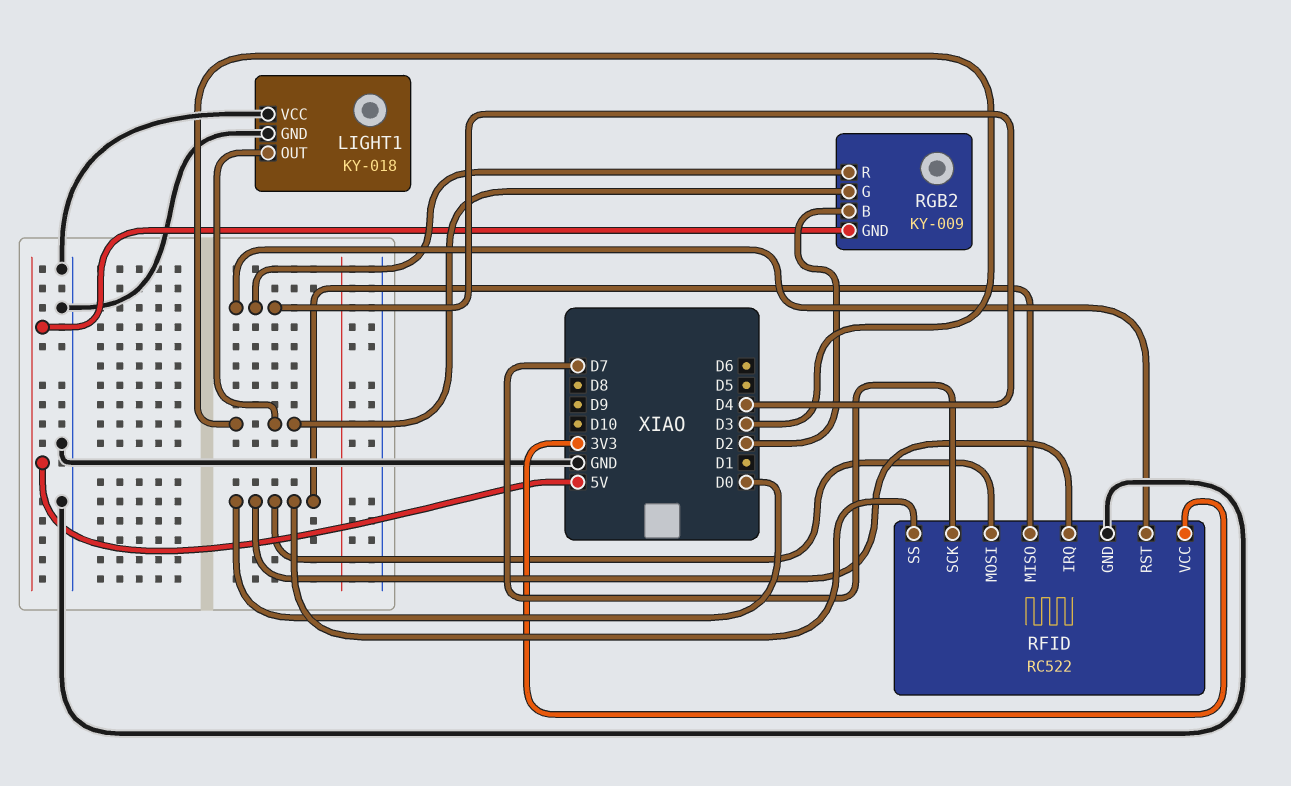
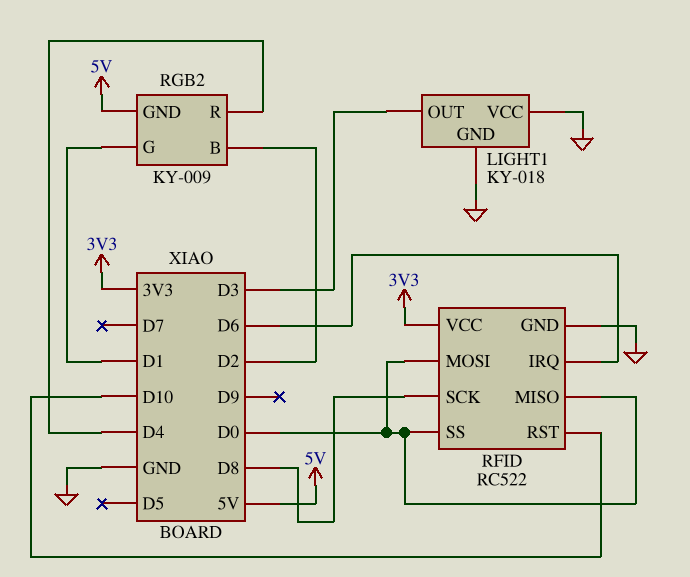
RFID pin IRQ: D0 -> D6
RFID pin RST: D4 -> D10
RFID pin SCK: D7 -> D8
RGB2 pin G: D3 -> D1

